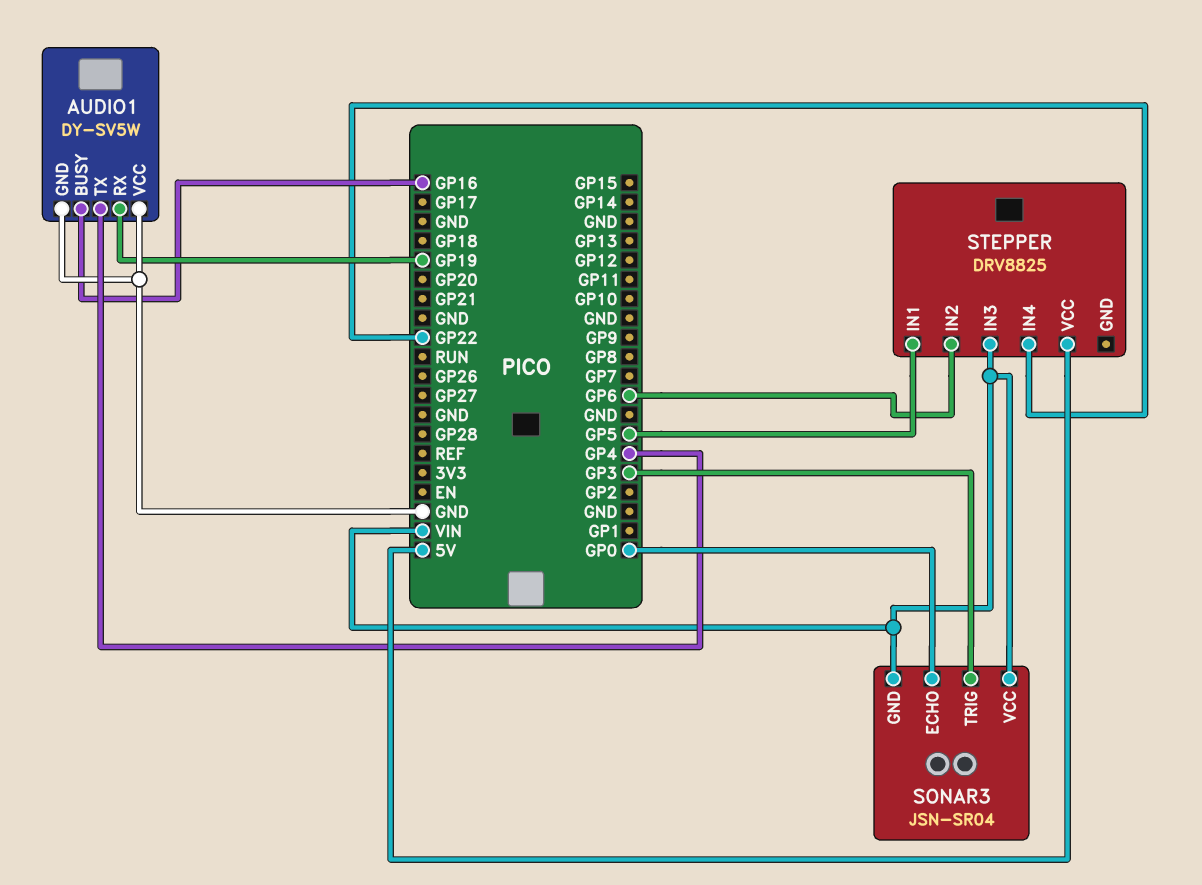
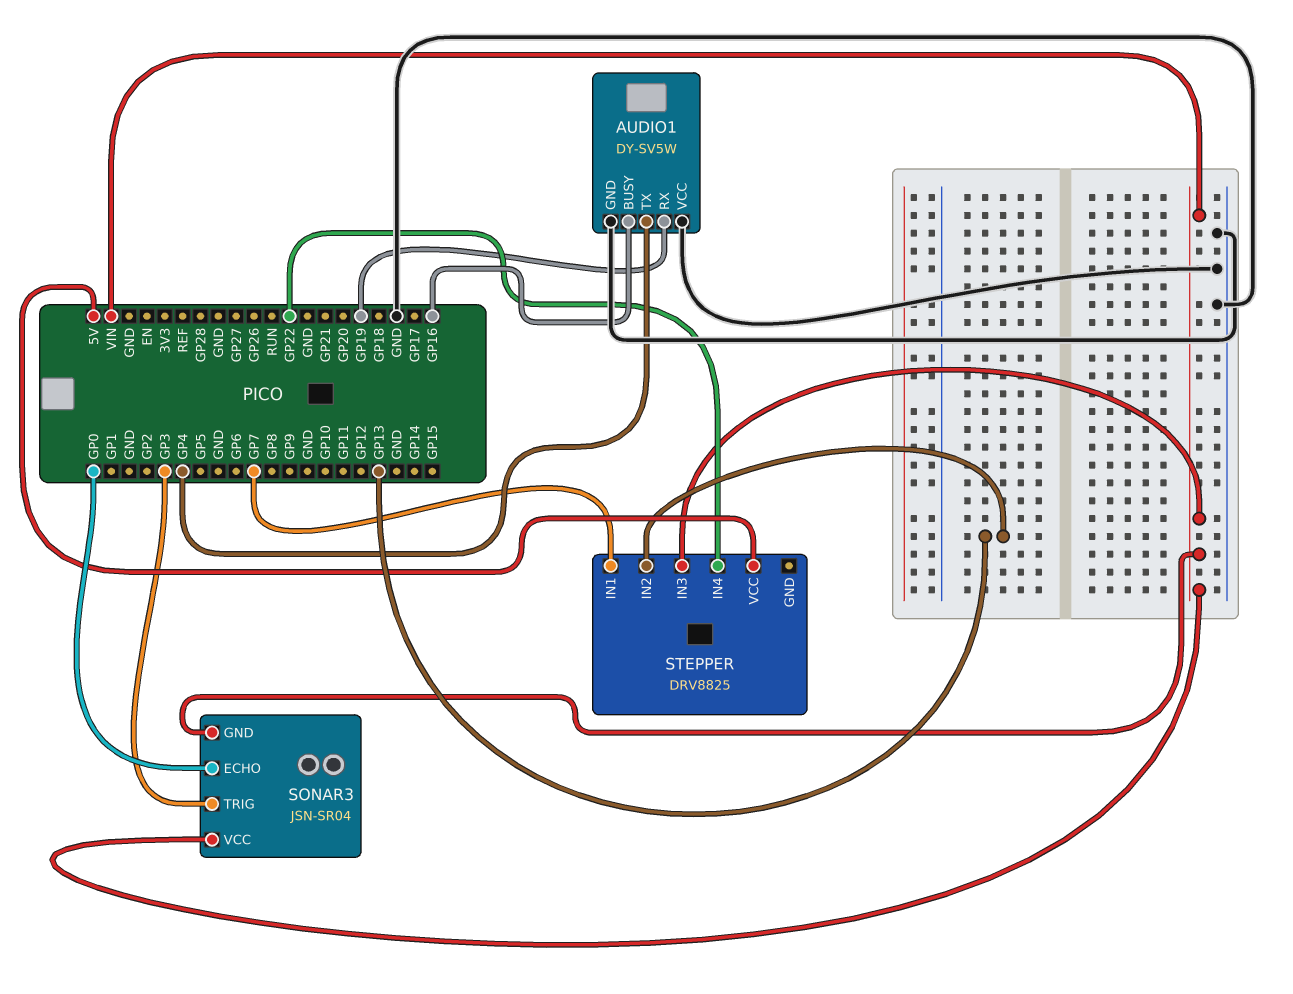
STEPPER pin IN1: GP5 -> GP7
STEPPER pin IN2: GP6 -> GP13

